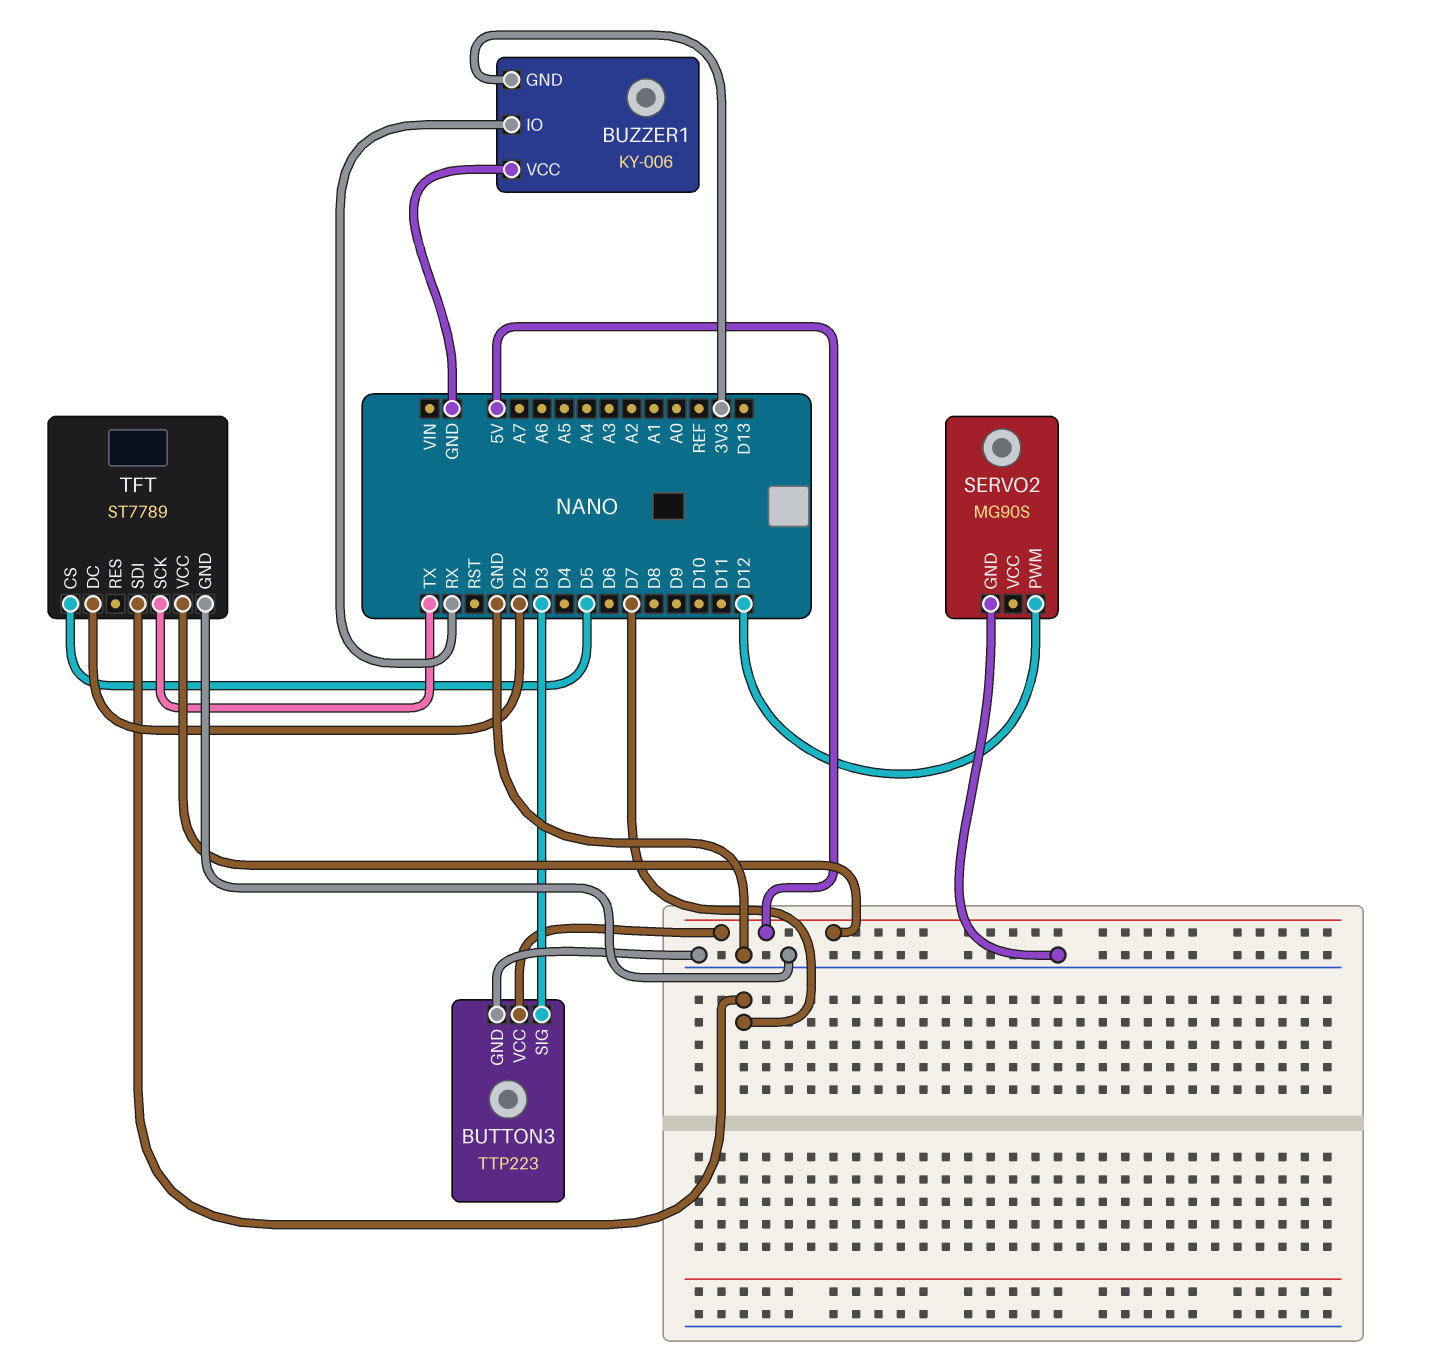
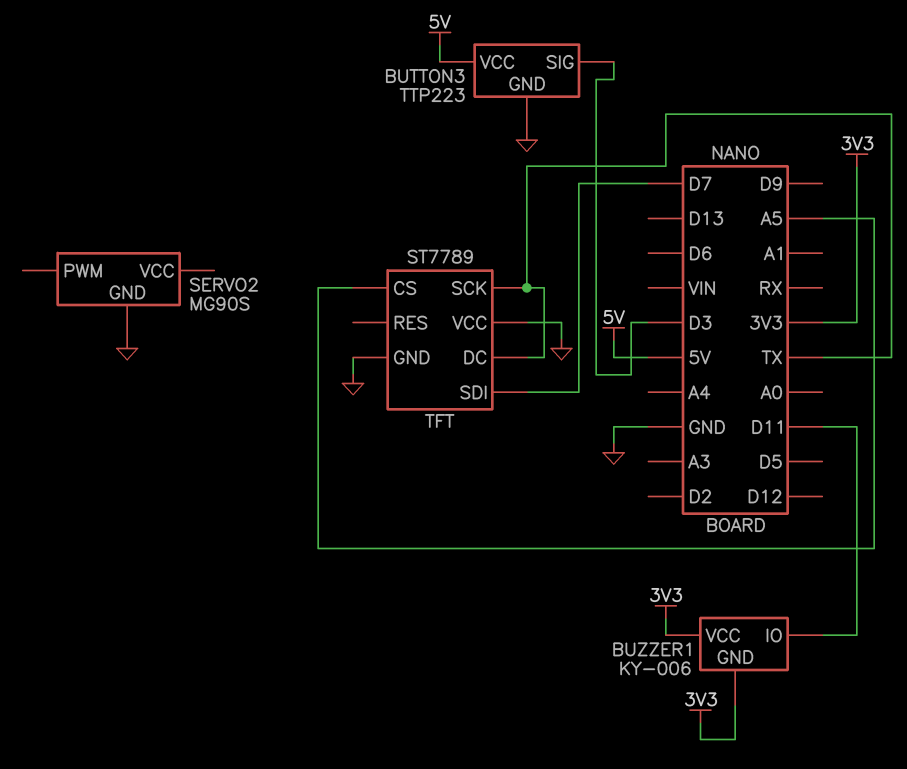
BUZZER1 pin IO: RX -> D11
BUZZER1 pin VCC: GND -> 3V3
SERVO2 pin PWM: D12 -> none
TFT pin CS: D5 -> A5
TFT pin DC: D2 -> TX
TFT pin VCC: 5V -> GND

